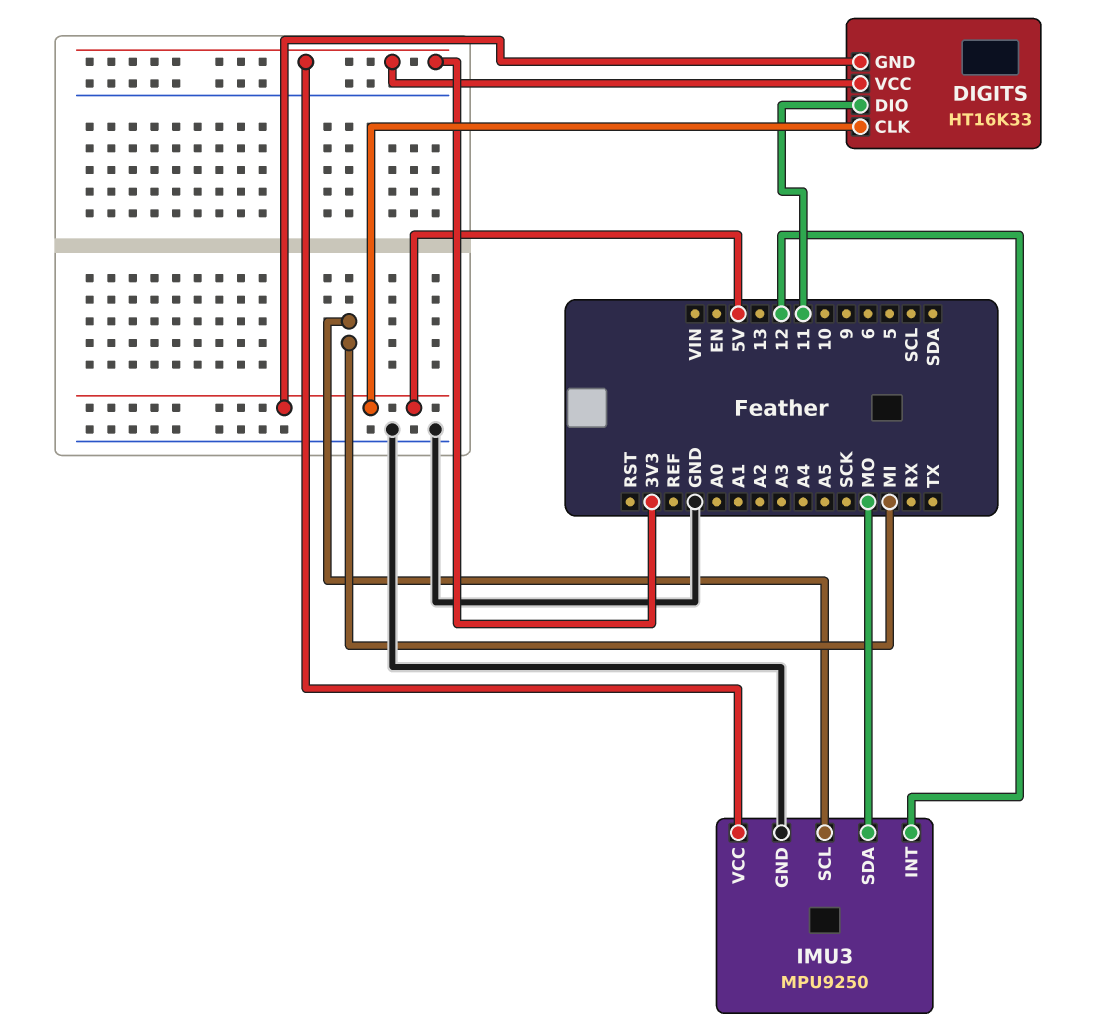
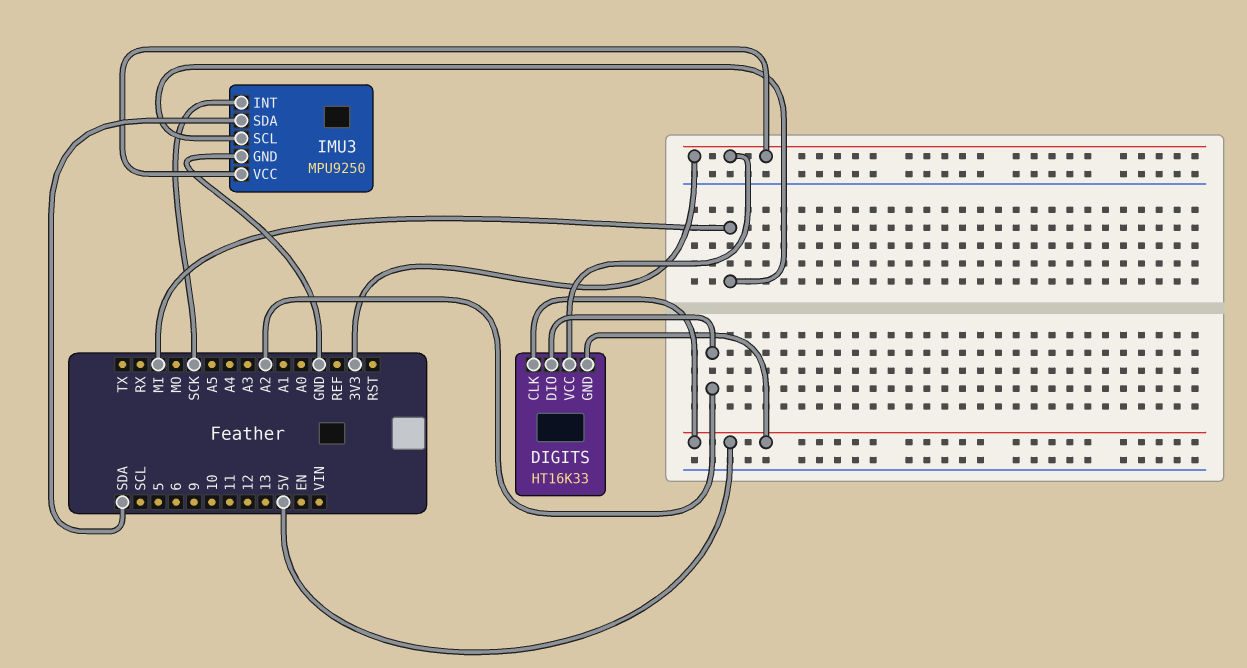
DIGITS pin DIO: 11 -> A2
IMU3 pin INT: 12 -> SCK
IMU3 pin SDA: MO -> SDA

